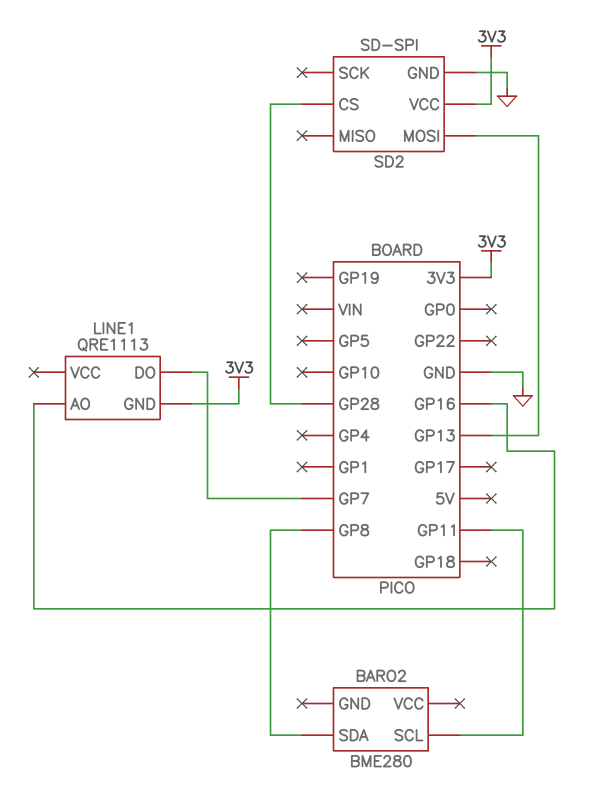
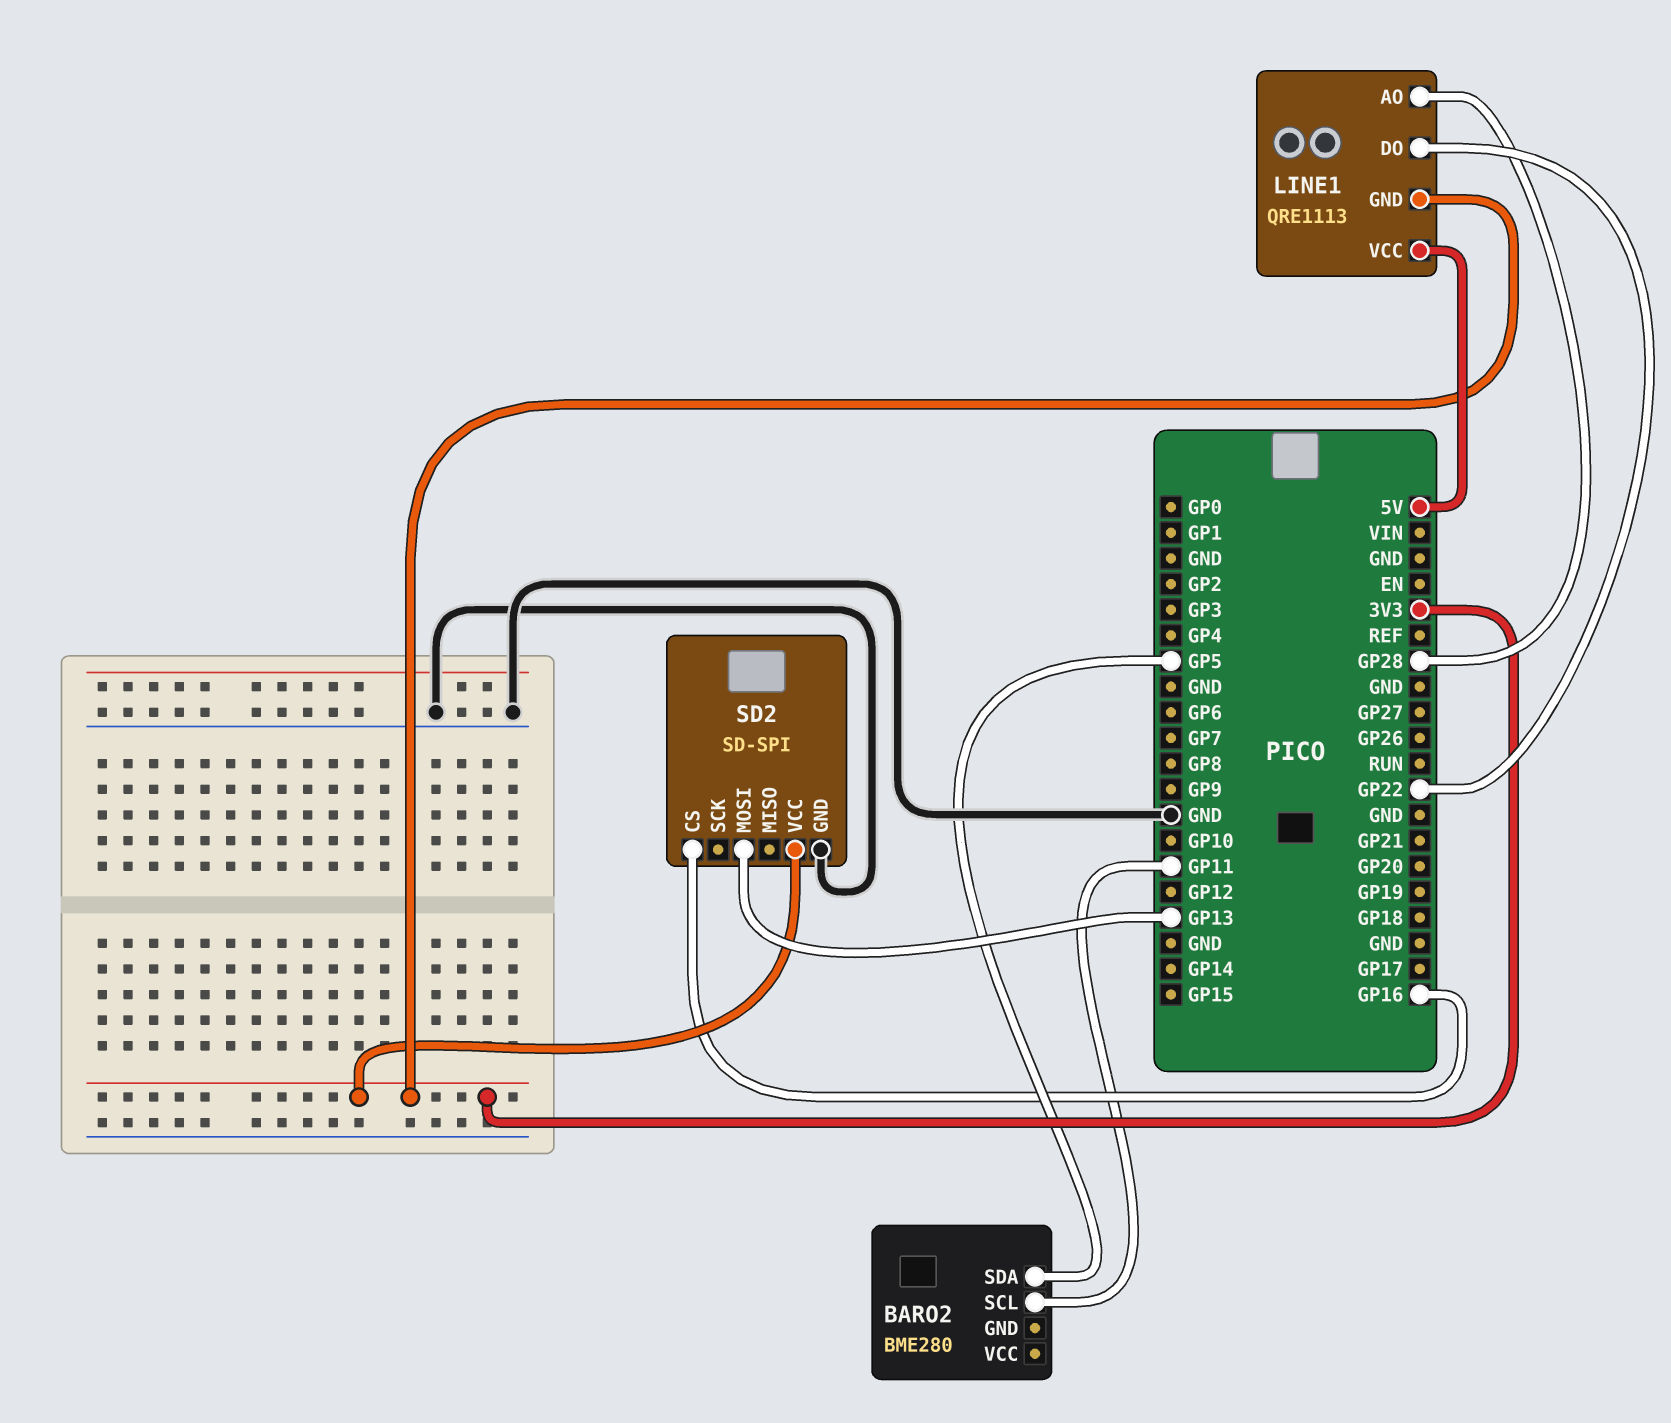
BARO2 pin SDA: GP8 -> GP5
LINE1 pin AO: GP16 -> GP28
LINE1 pin DO: GP7 -> GP22
LINE1 pin VCC: none -> 5V
SD2 pin CS: GP28 -> GP16

